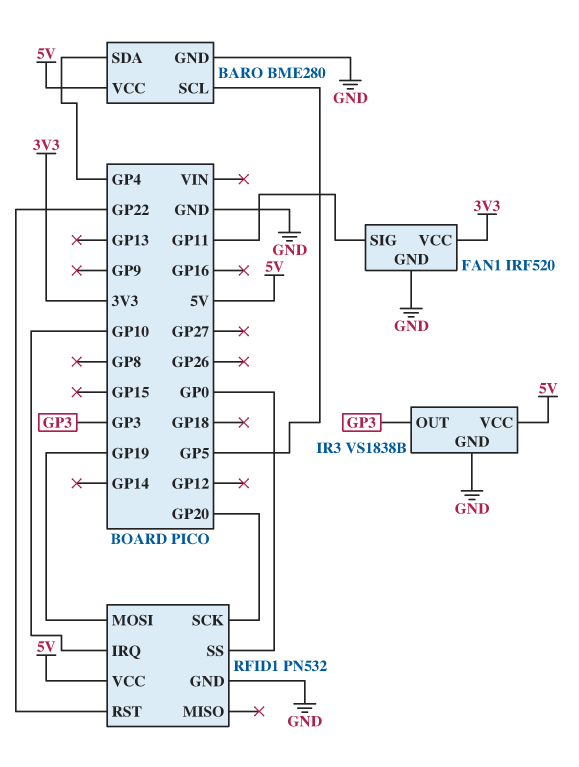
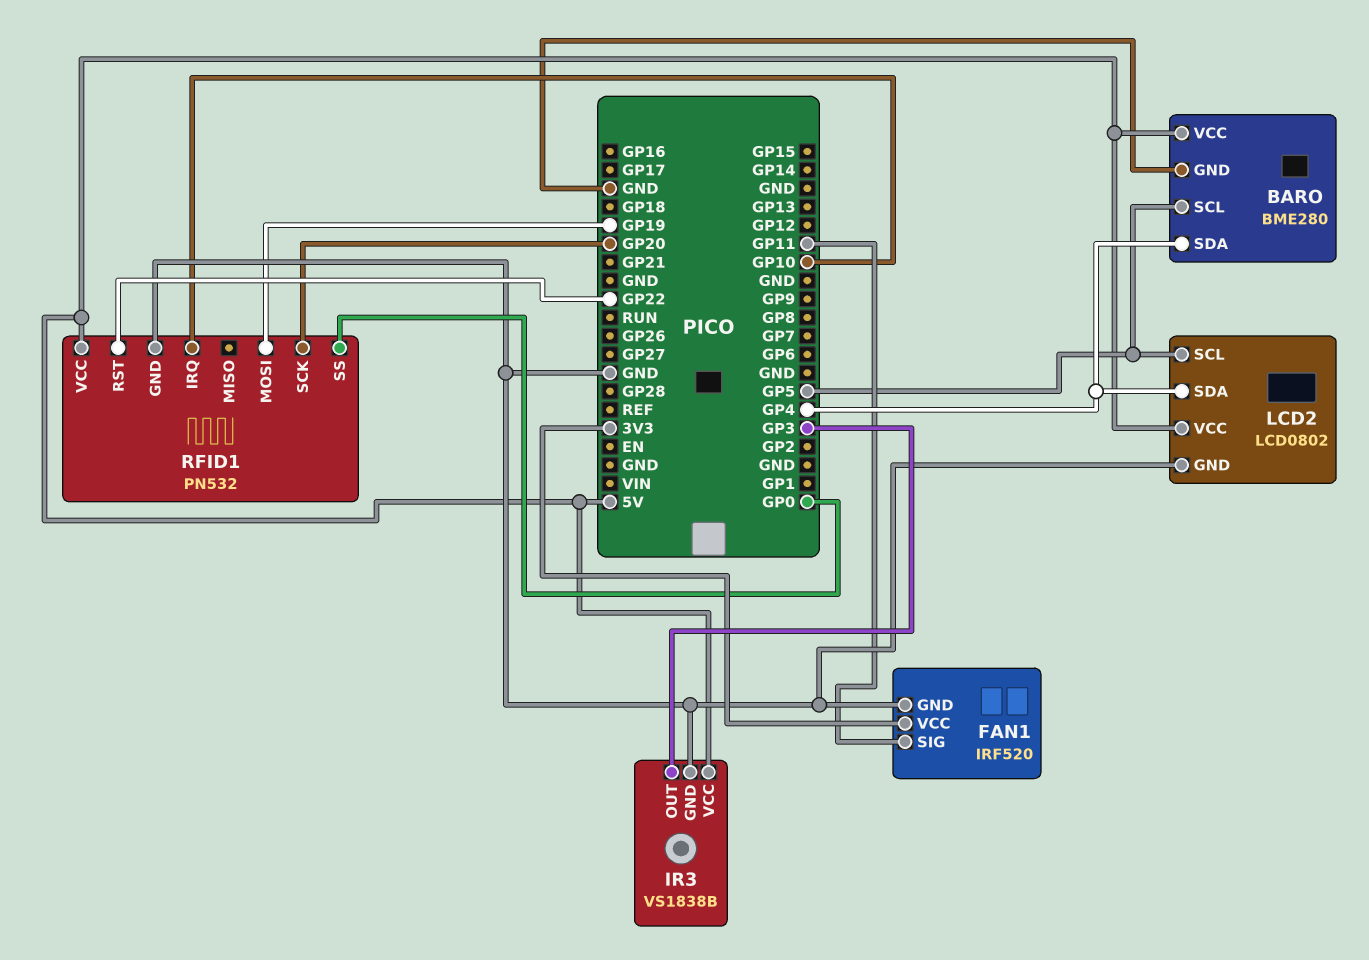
LCD2: none -> LCD0802
LCD2 pin GND: none -> GND
LCD2 pin SCL: none -> GP5
LCD2 pin SDA: none -> GP4
LCD2 pin VCC: none -> 5V

